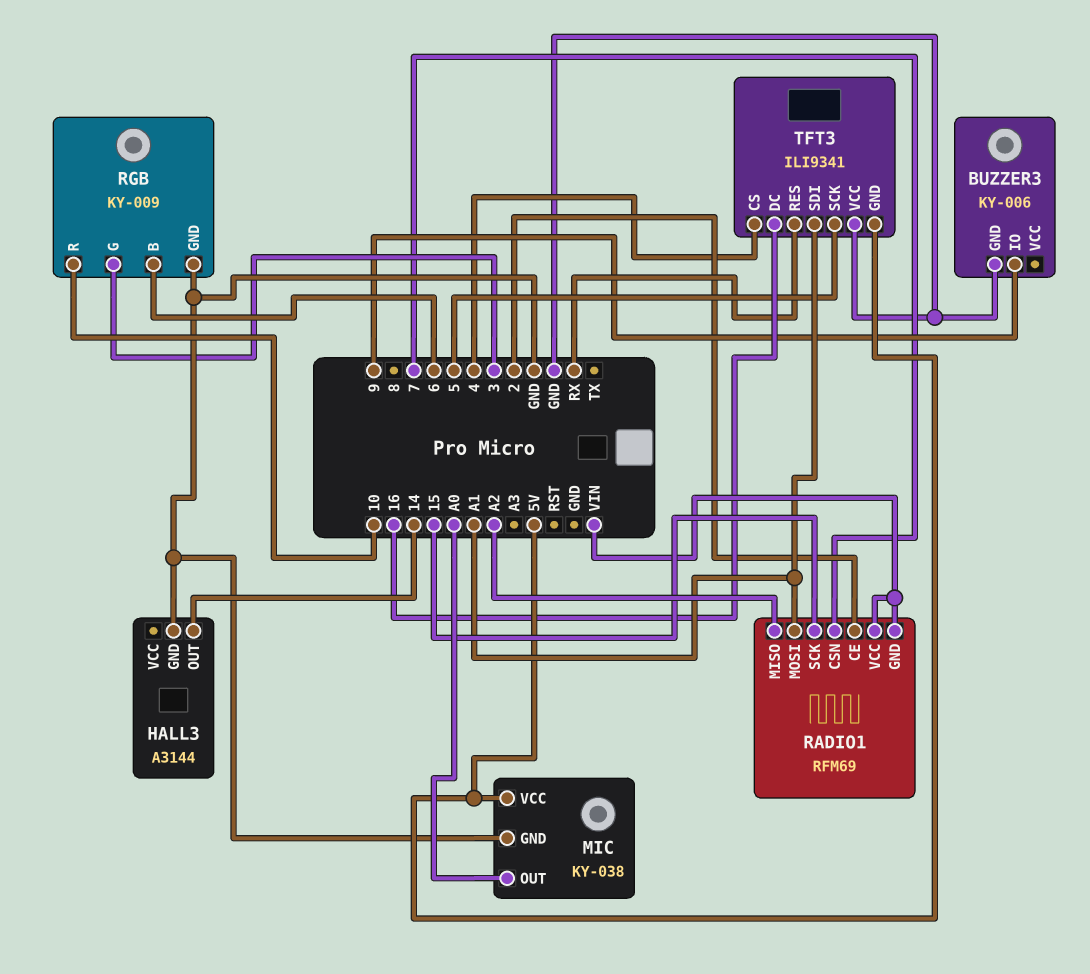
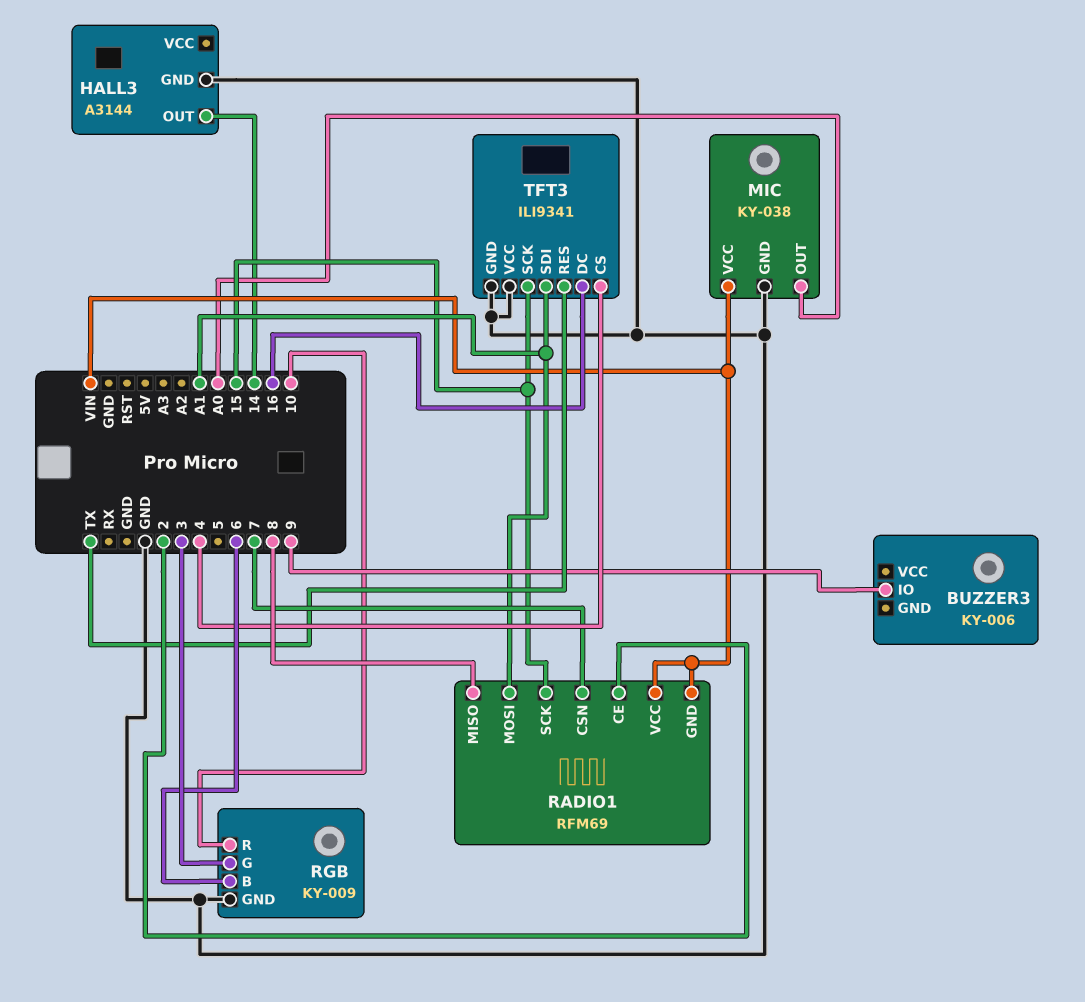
BUZZER3 pin GND: GND -> none
MIC pin VCC: 5V -> VIN
RADIO1 pin MISO: A2 -> 8
TFT3 pin GND: 5V -> GND
TFT3 pin RES: RX -> TX
TFT3 pin SCK: 5 -> 15

